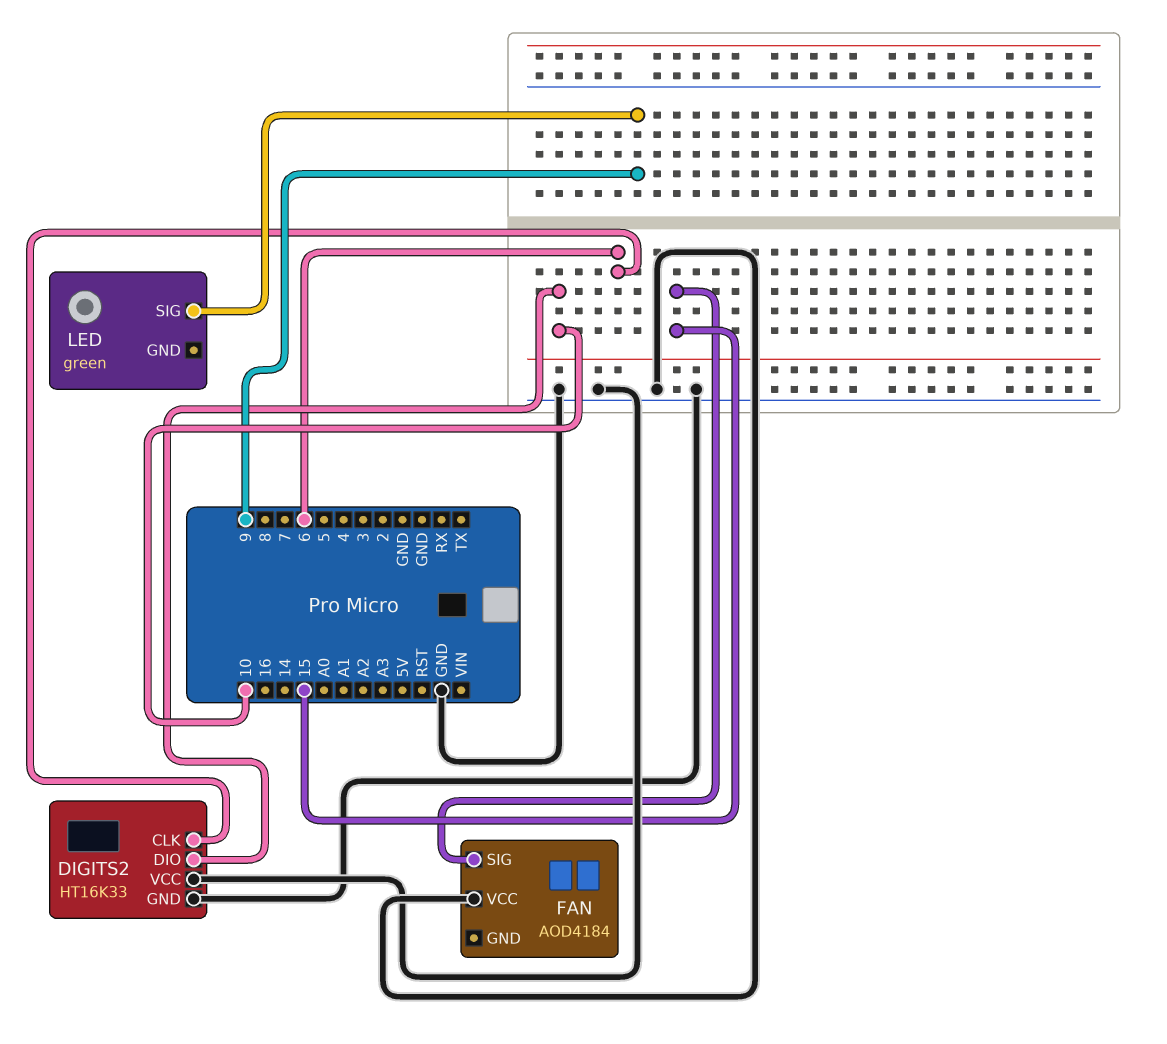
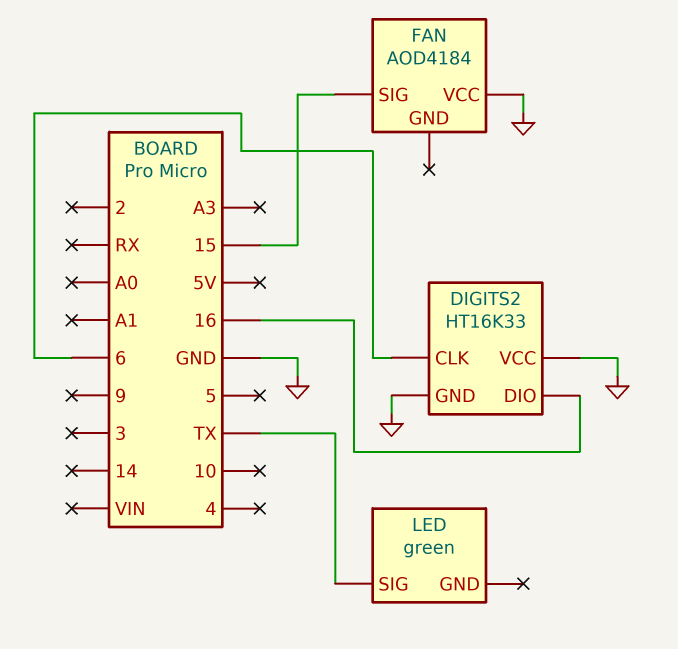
DIGITS2 pin DIO: 10 -> 16
LED pin SIG: 9 -> TX

